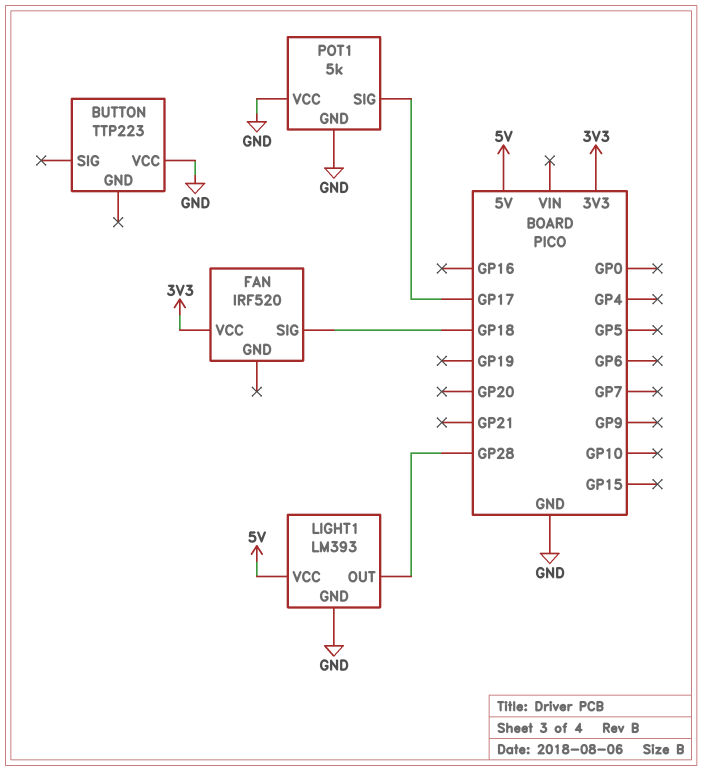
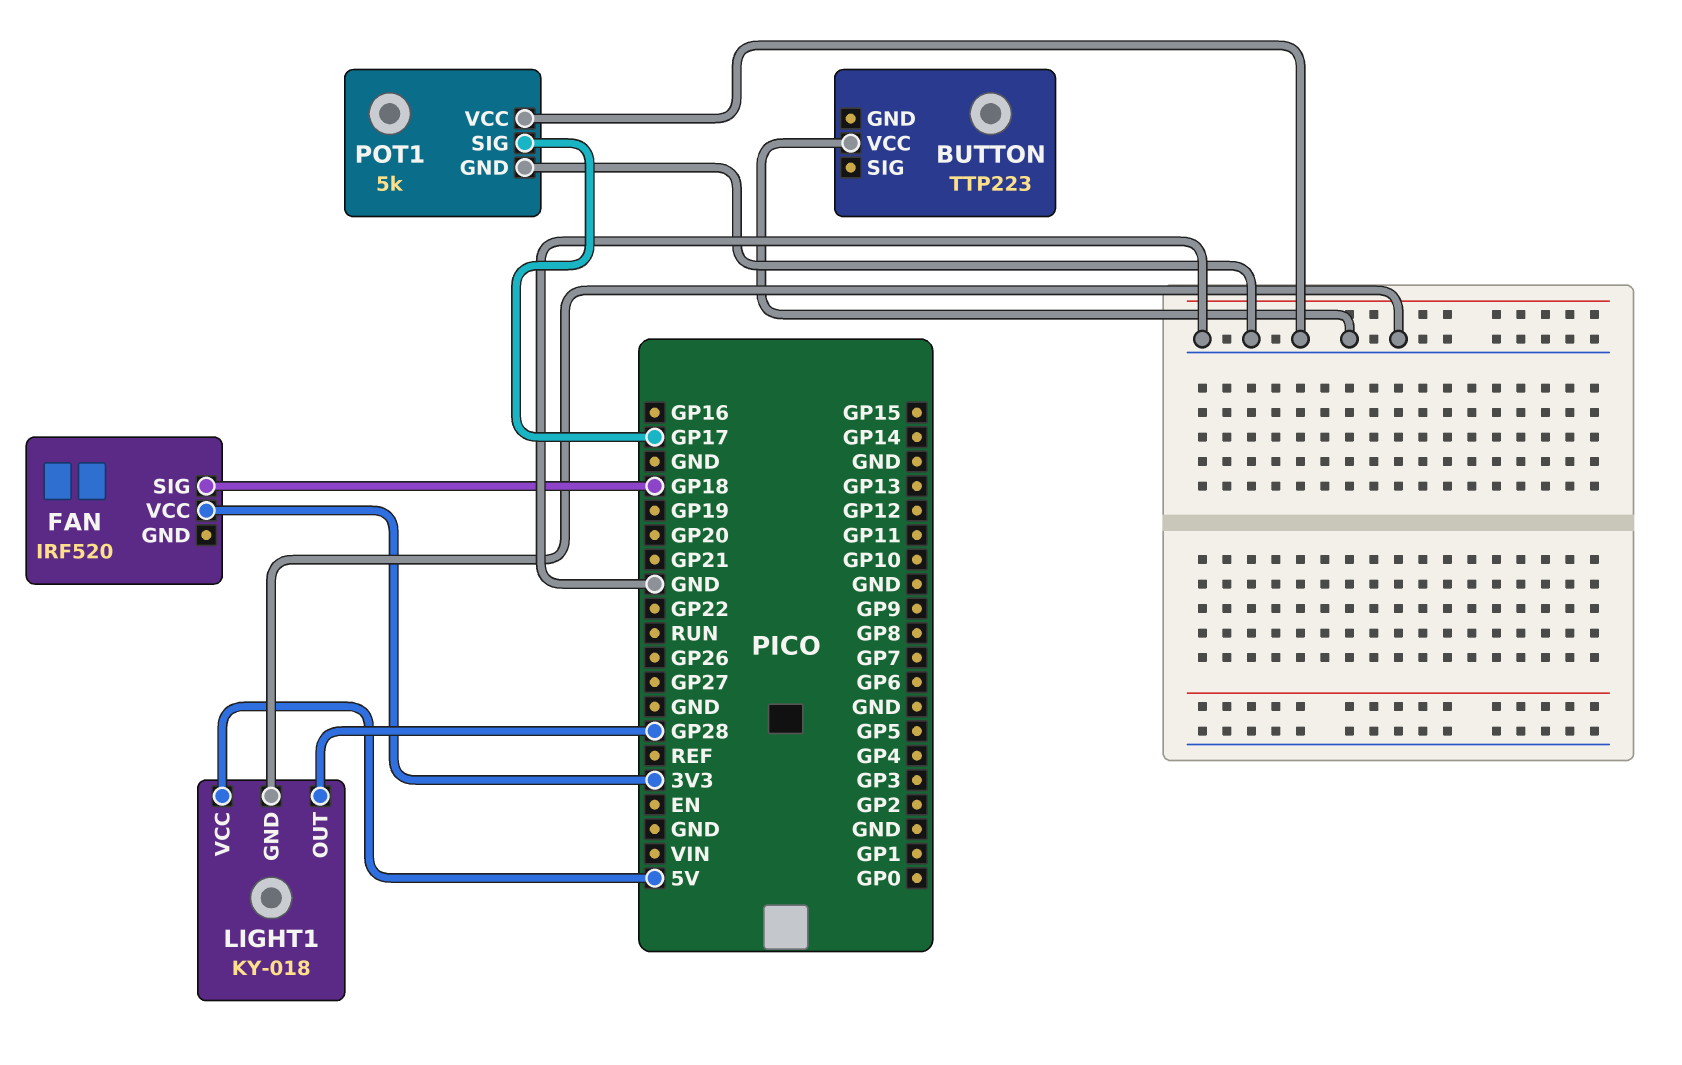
LIGHT1: LM393 -> KY-018

